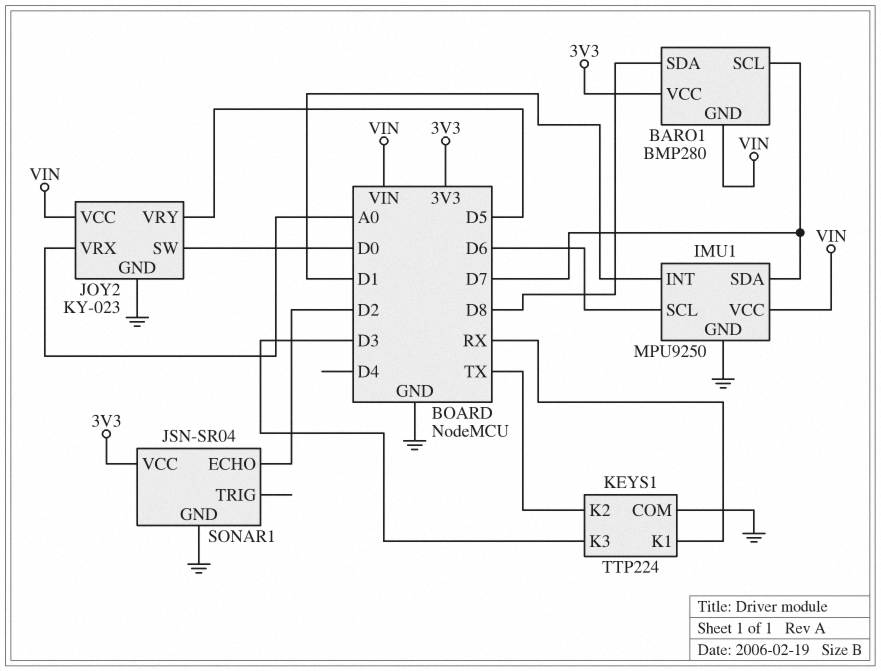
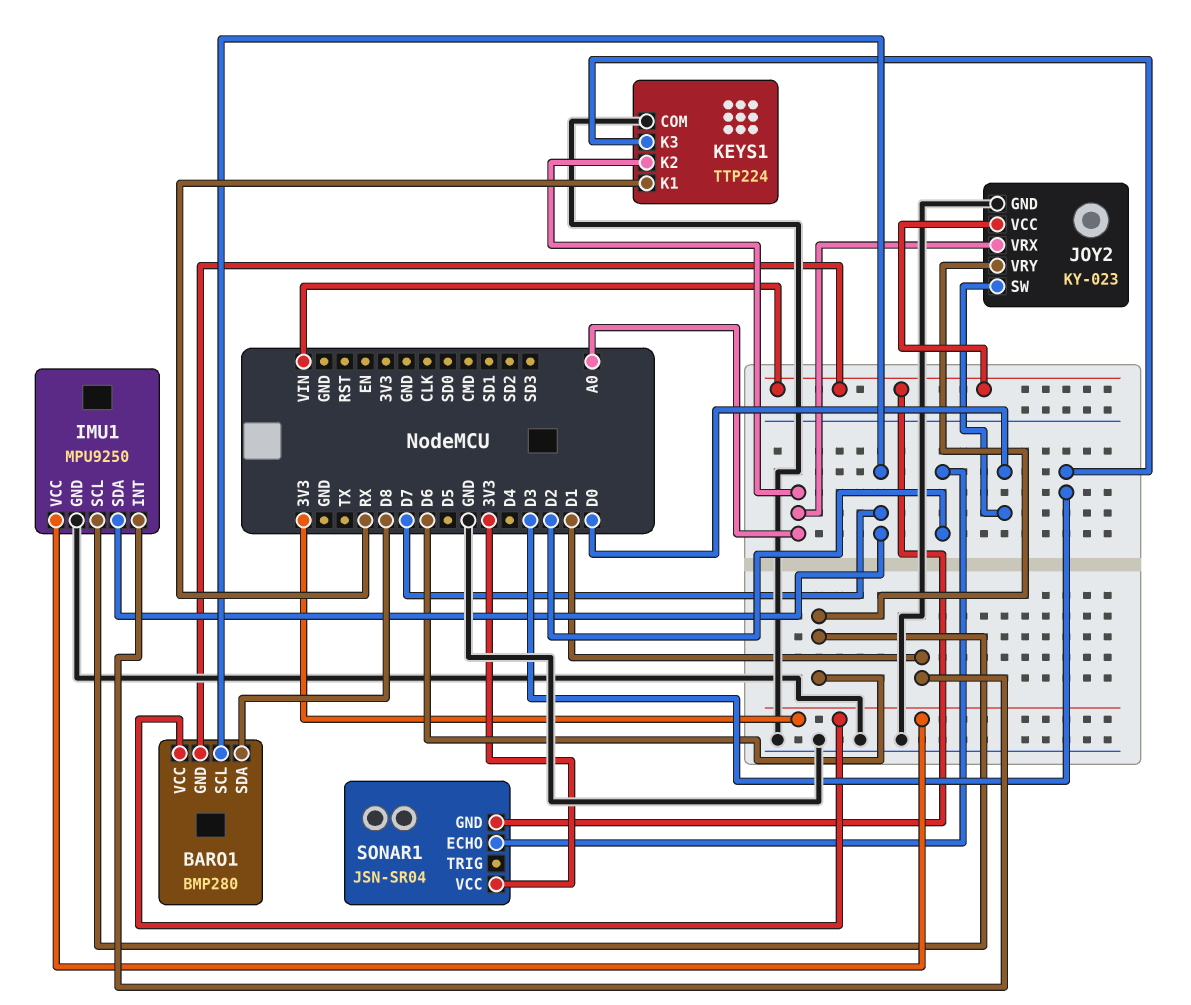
IMU1 pin VCC: VIN -> 3V3
JOY2 pin VRY: D5 -> D6
KEYS1 pin K2: TX -> A0
SONAR1 pin GND: GND -> VIN

